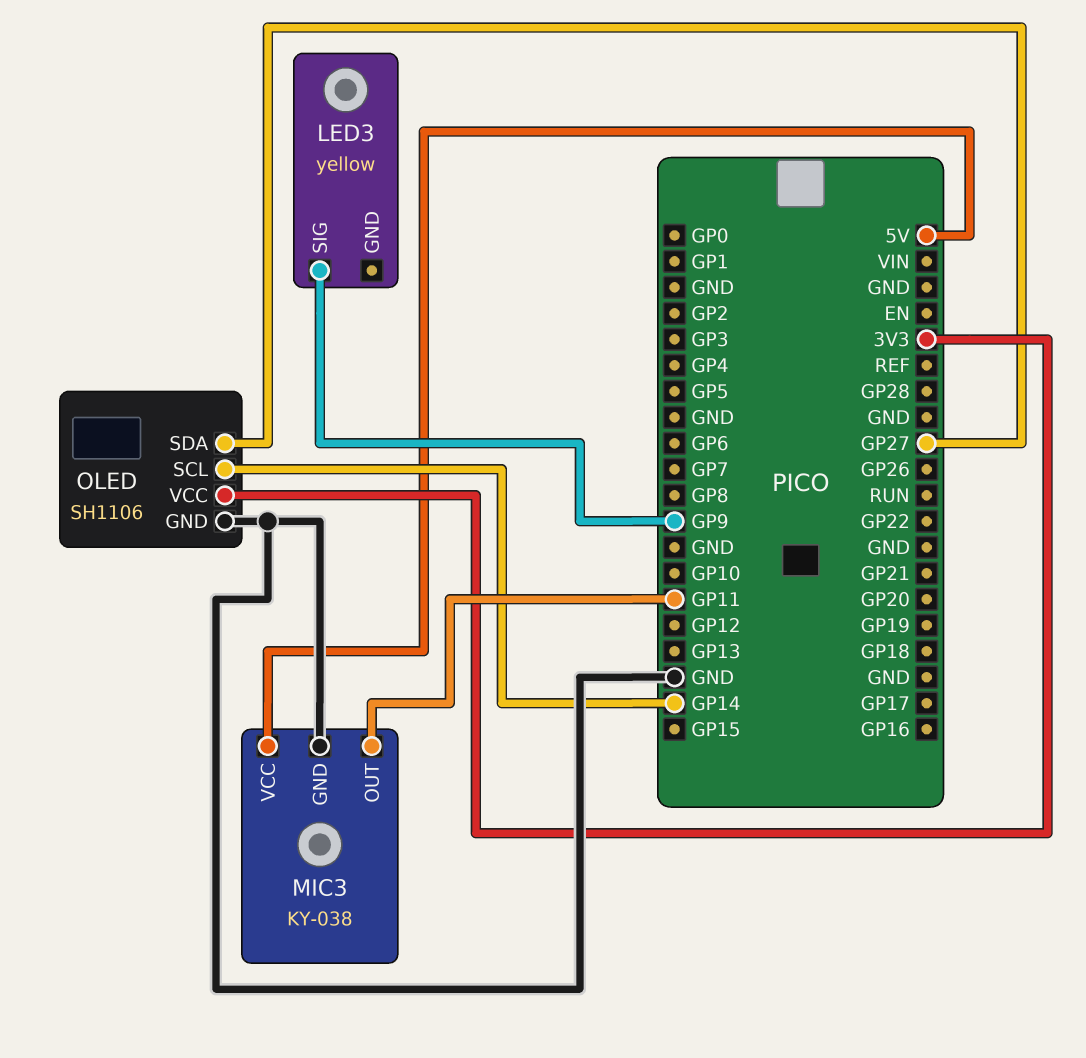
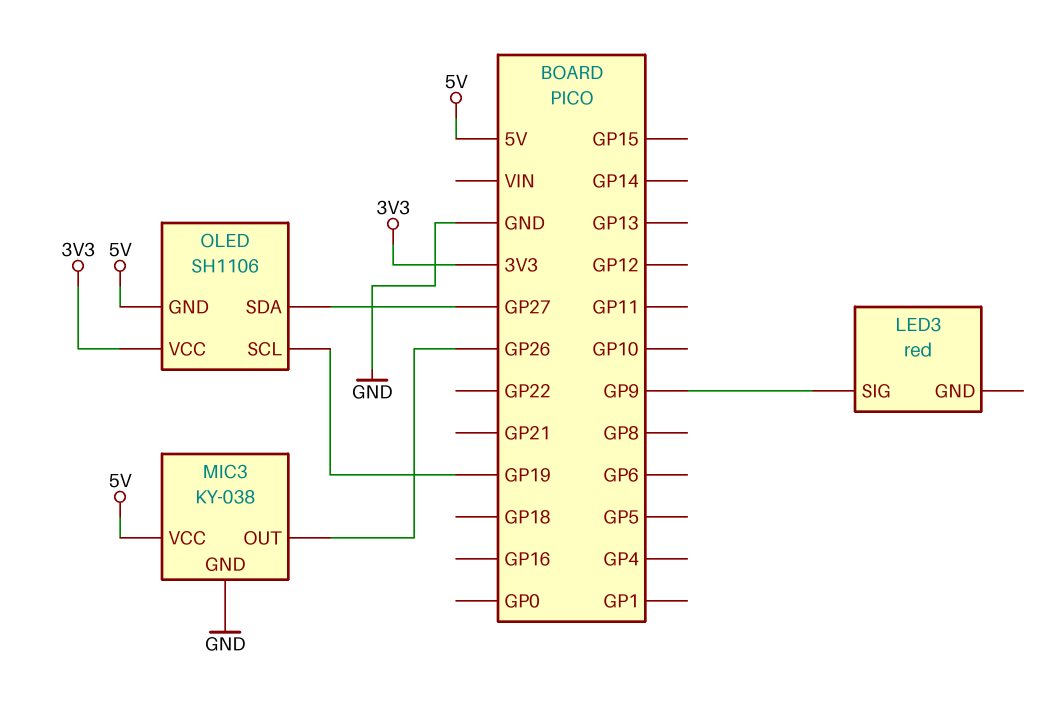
LED3: yellow -> red
MIC3 pin OUT: GP11 -> GP26
OLED pin GND: GND -> 5V
OLED pin SCL: GP14 -> GP19

